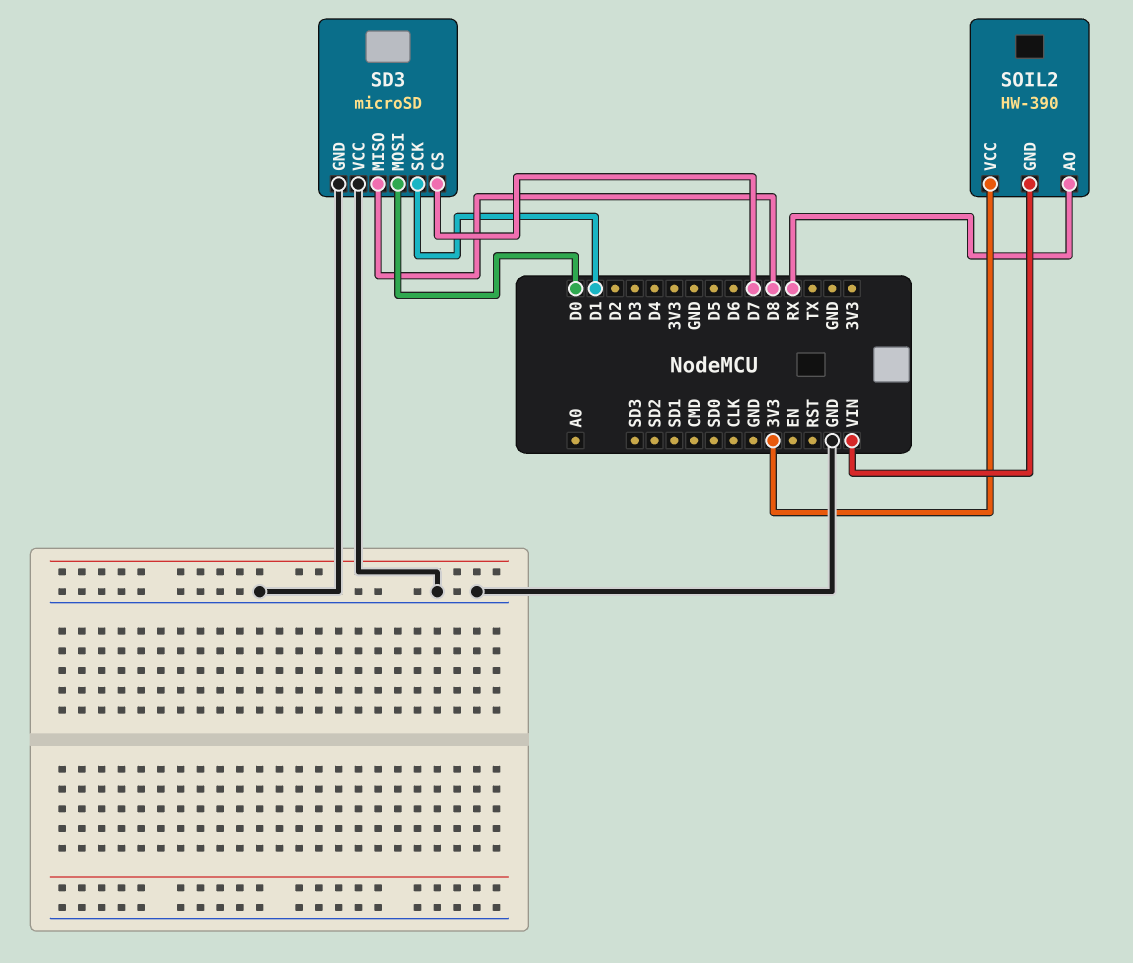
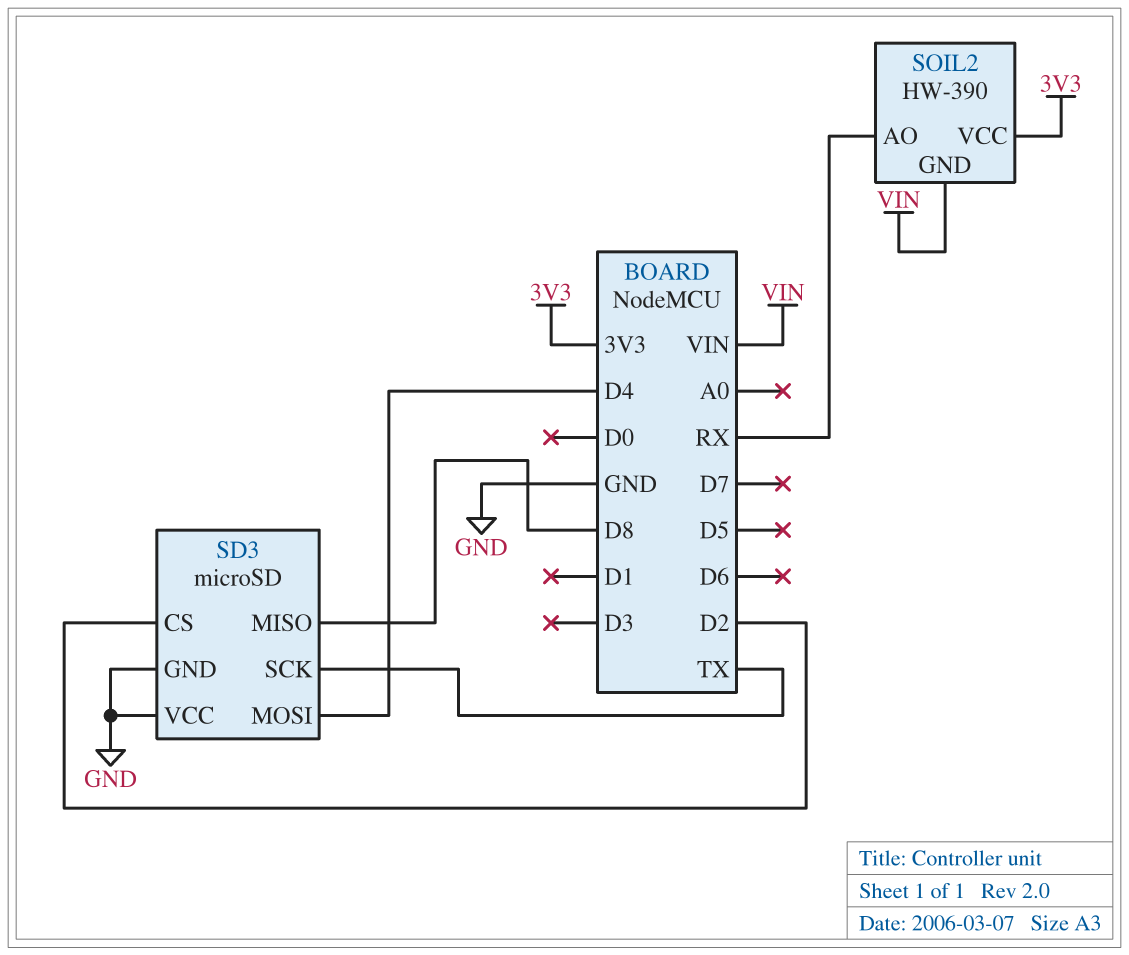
SD3 pin CS: D7 -> D2
SD3 pin MOSI: D0 -> D4
SD3 pin SCK: D1 -> TX

